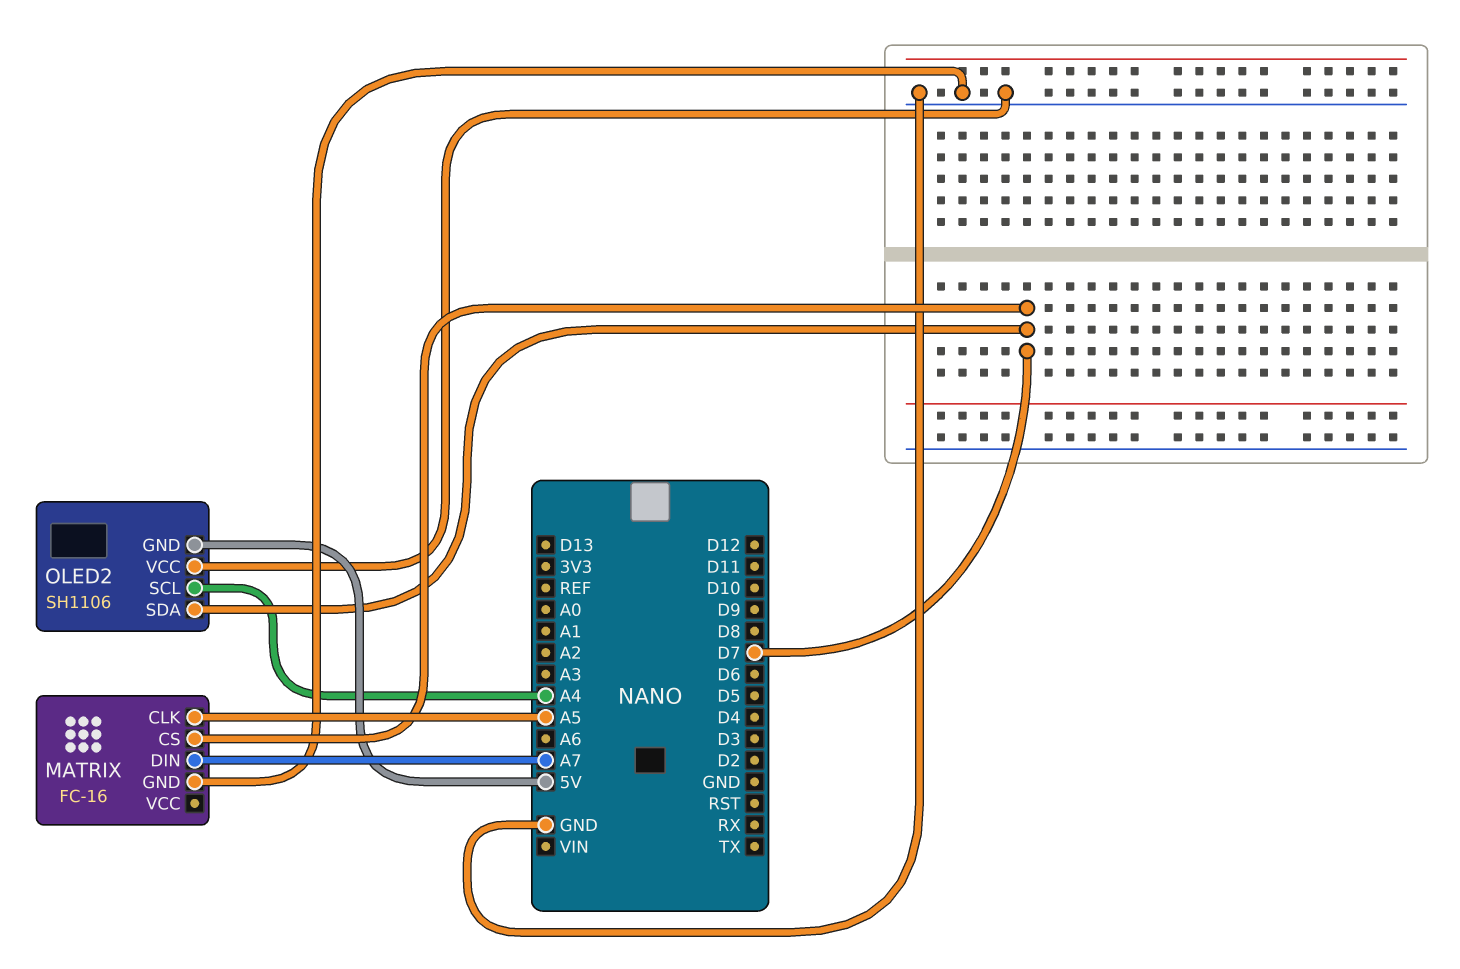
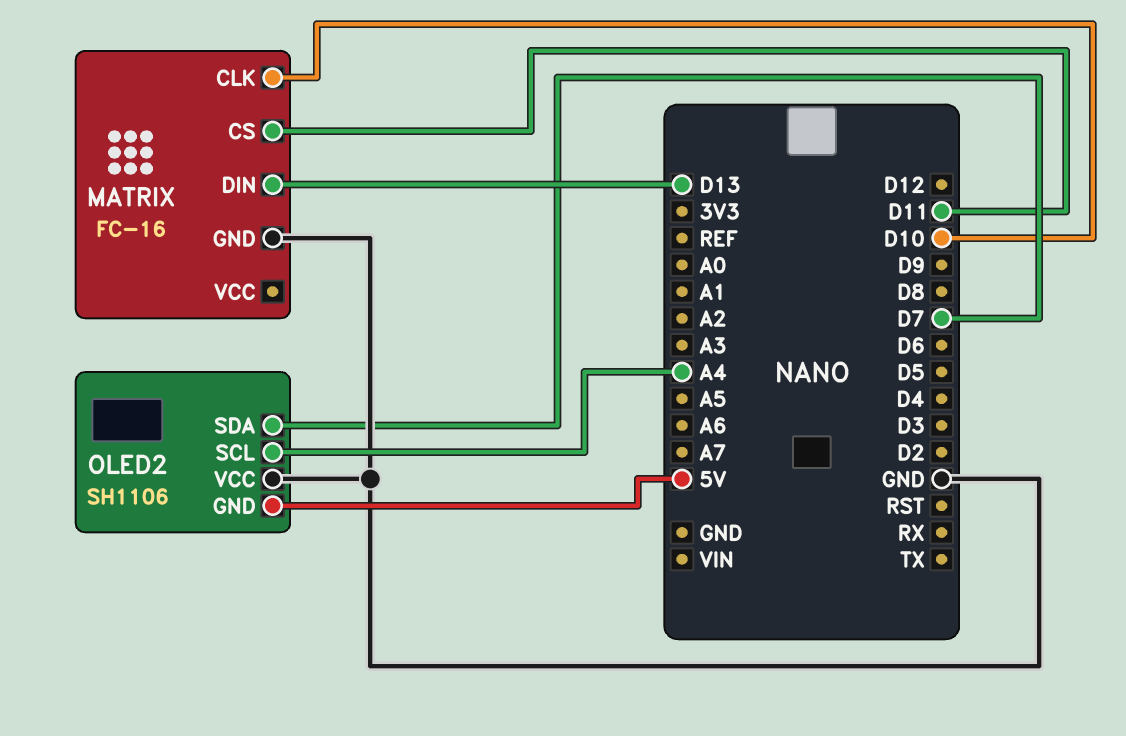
MATRIX pin CLK: A5 -> D10
MATRIX pin CS: D7 -> D11
MATRIX pin DIN: A7 -> D13

